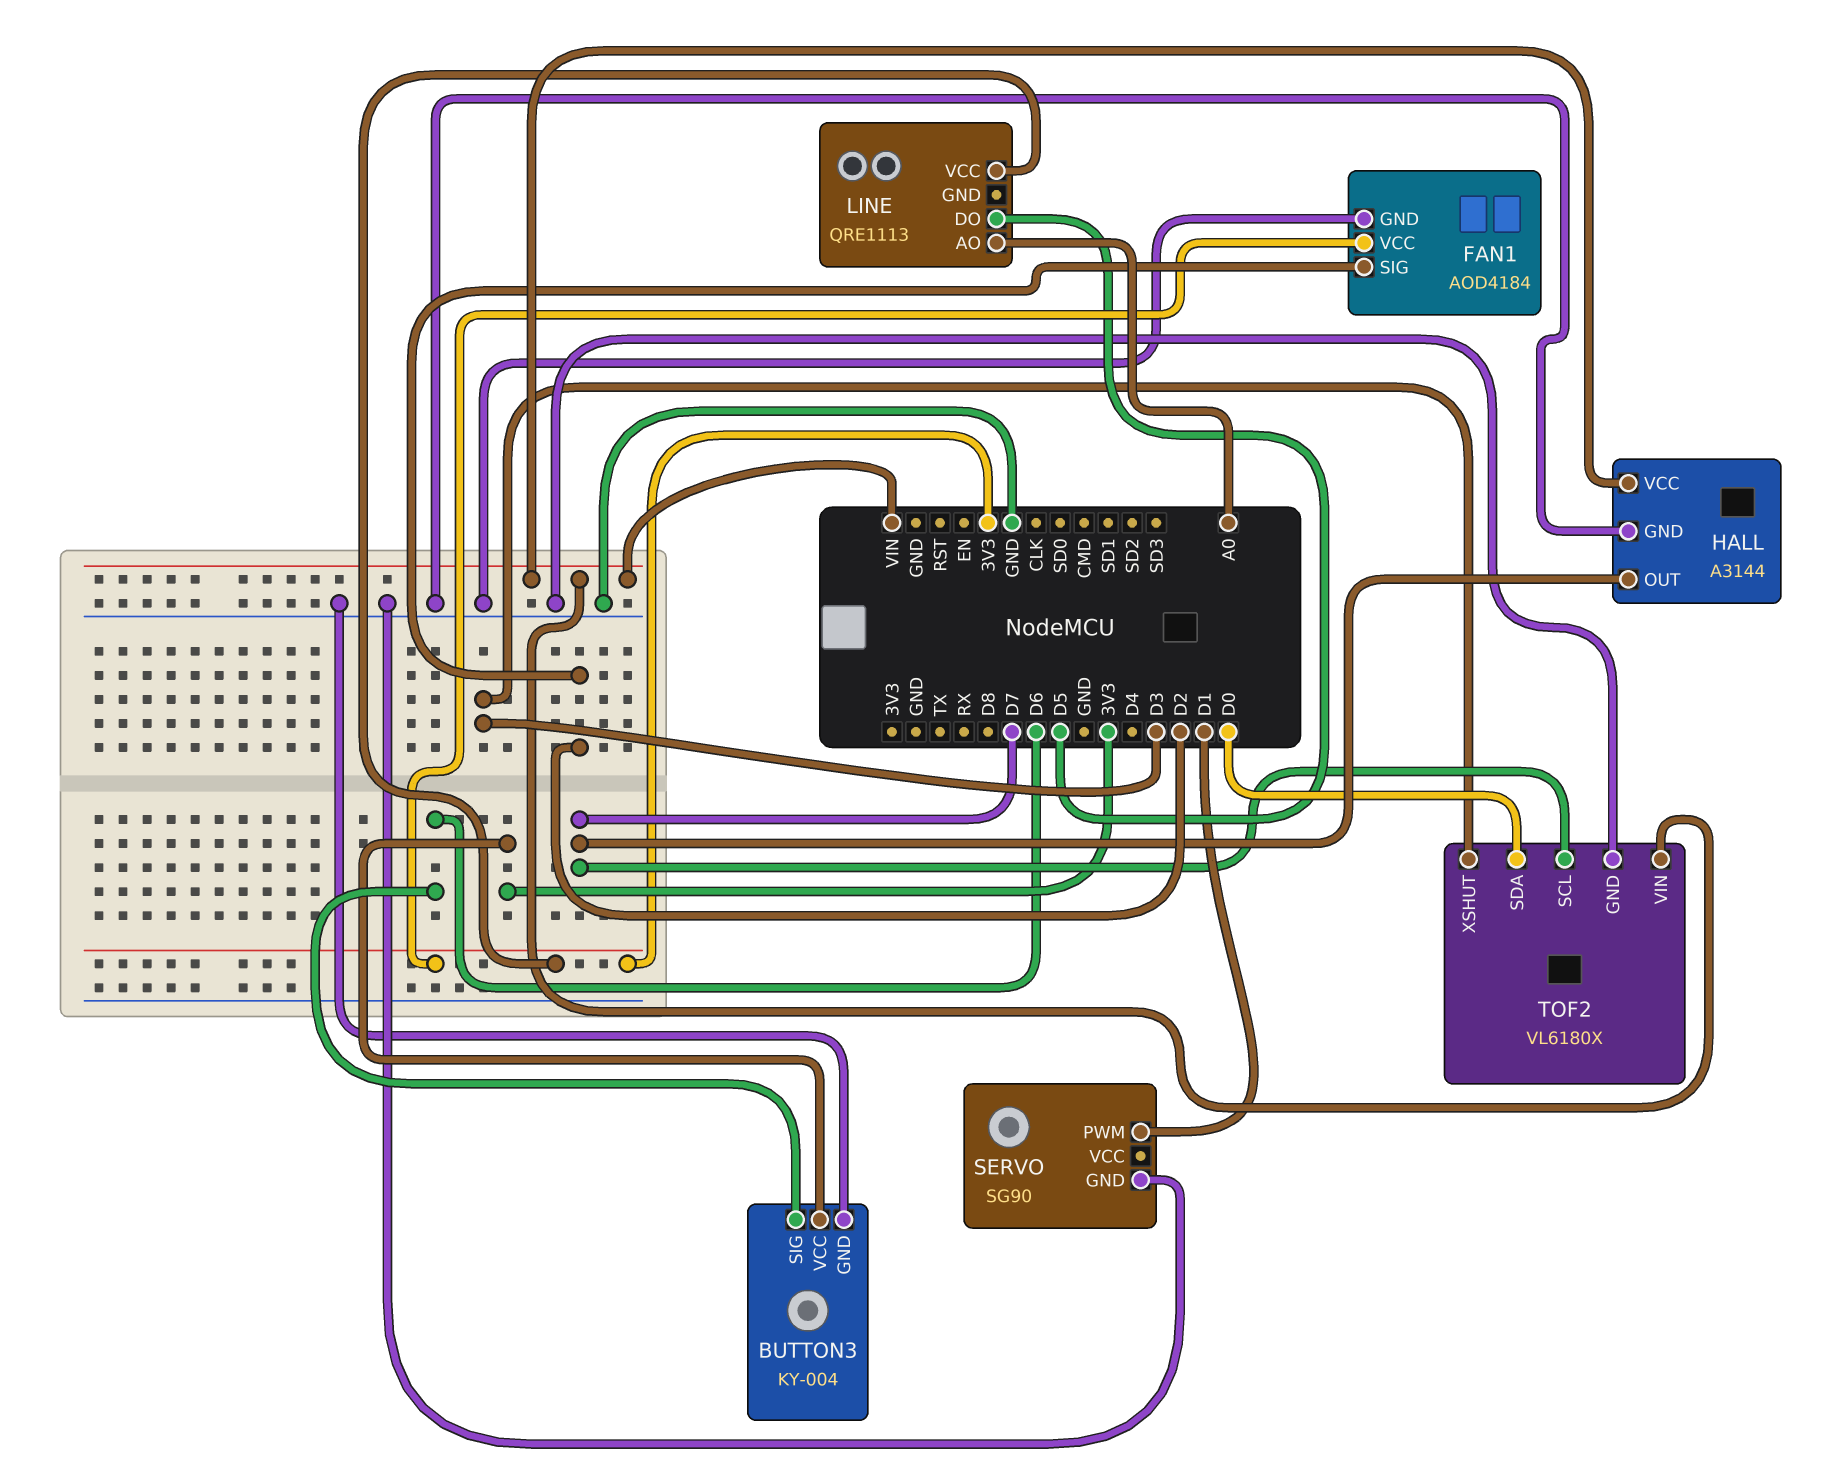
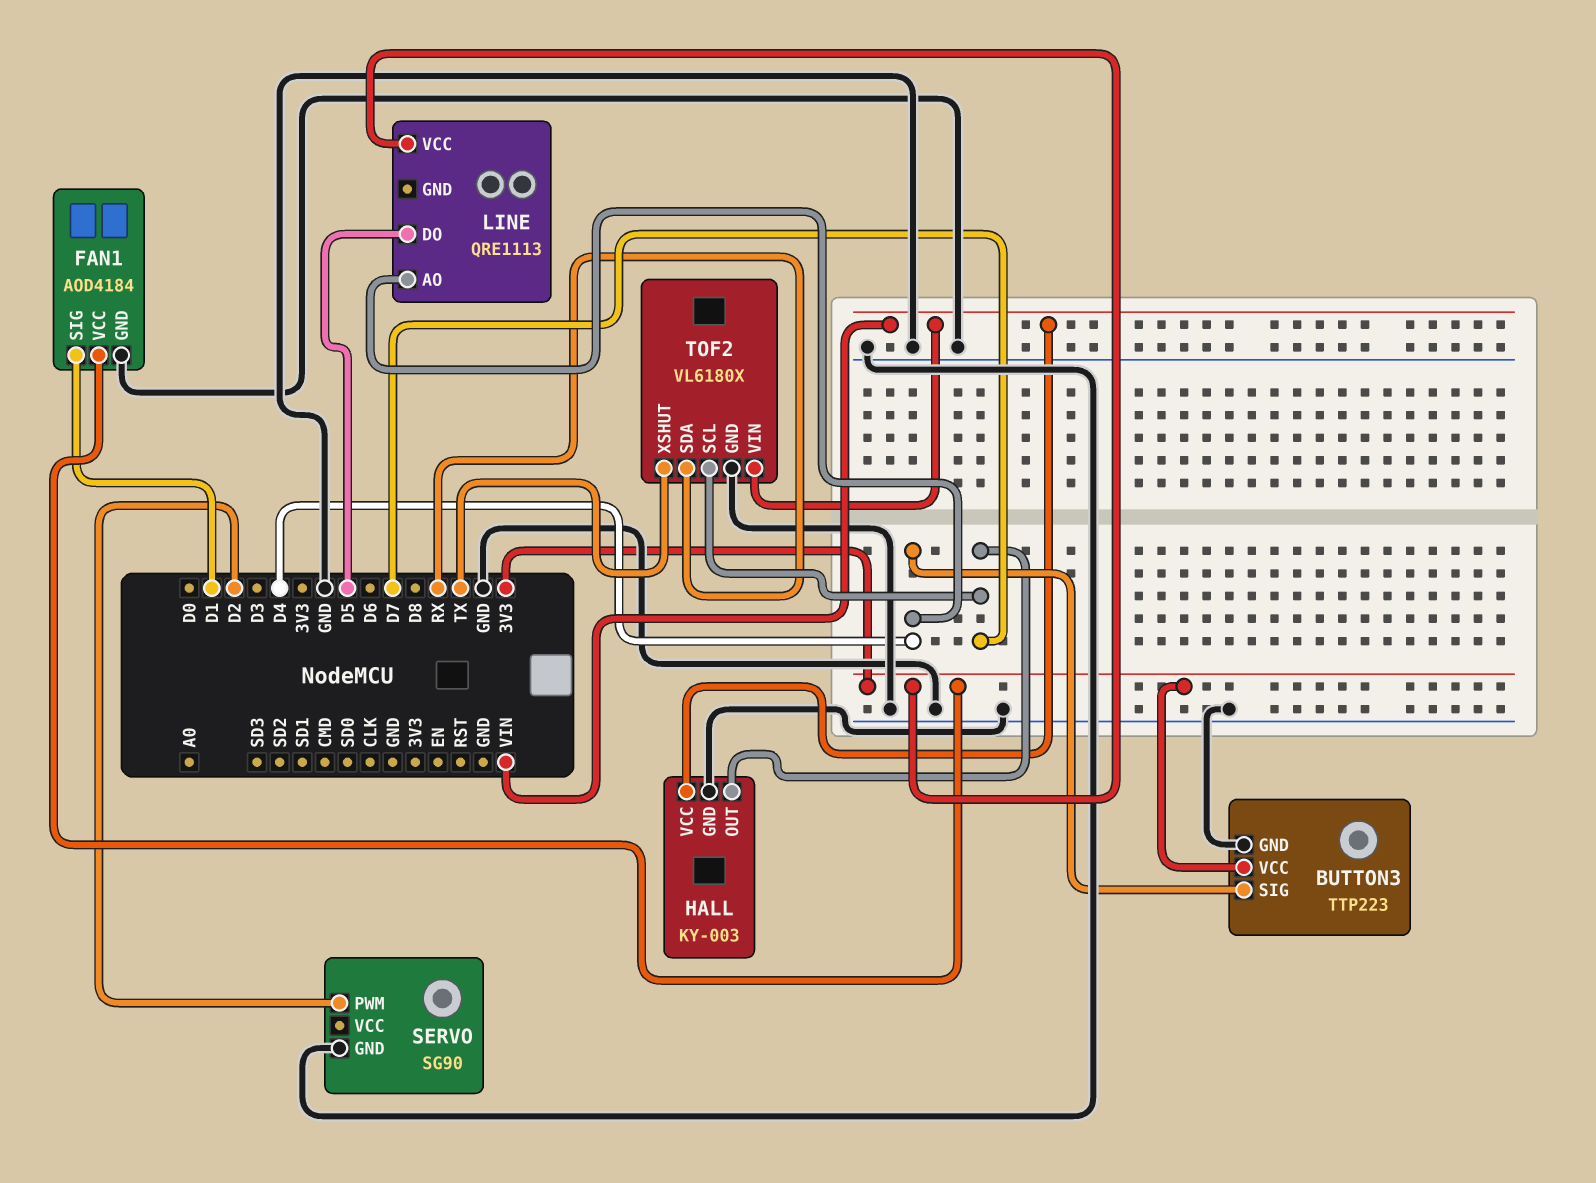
BUTTON3: KY-004 -> TTP223
BUTTON3 pin SIG: D6 -> D4
FAN1 pin SIG: D2 -> D1
HALL: A3144 -> KY-003
LINE pin AO: A0 -> D4
SERVO pin PWM: D1 -> D2
TOF2 pin SDA: D0 -> RX
TOF2 pin XSHUT: D3 -> TX

